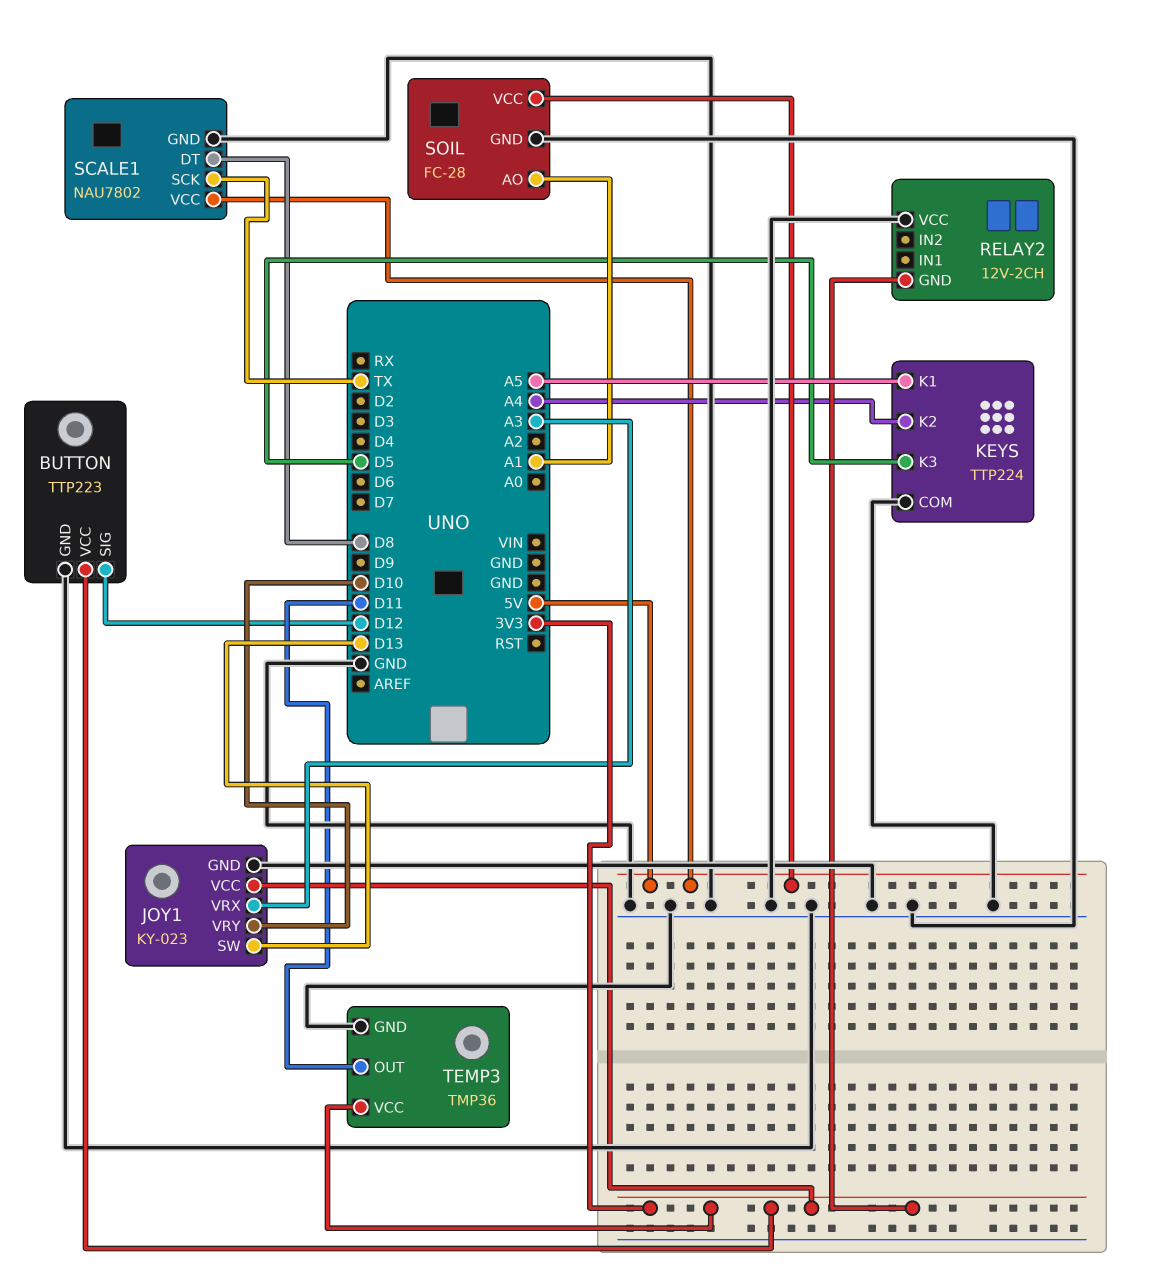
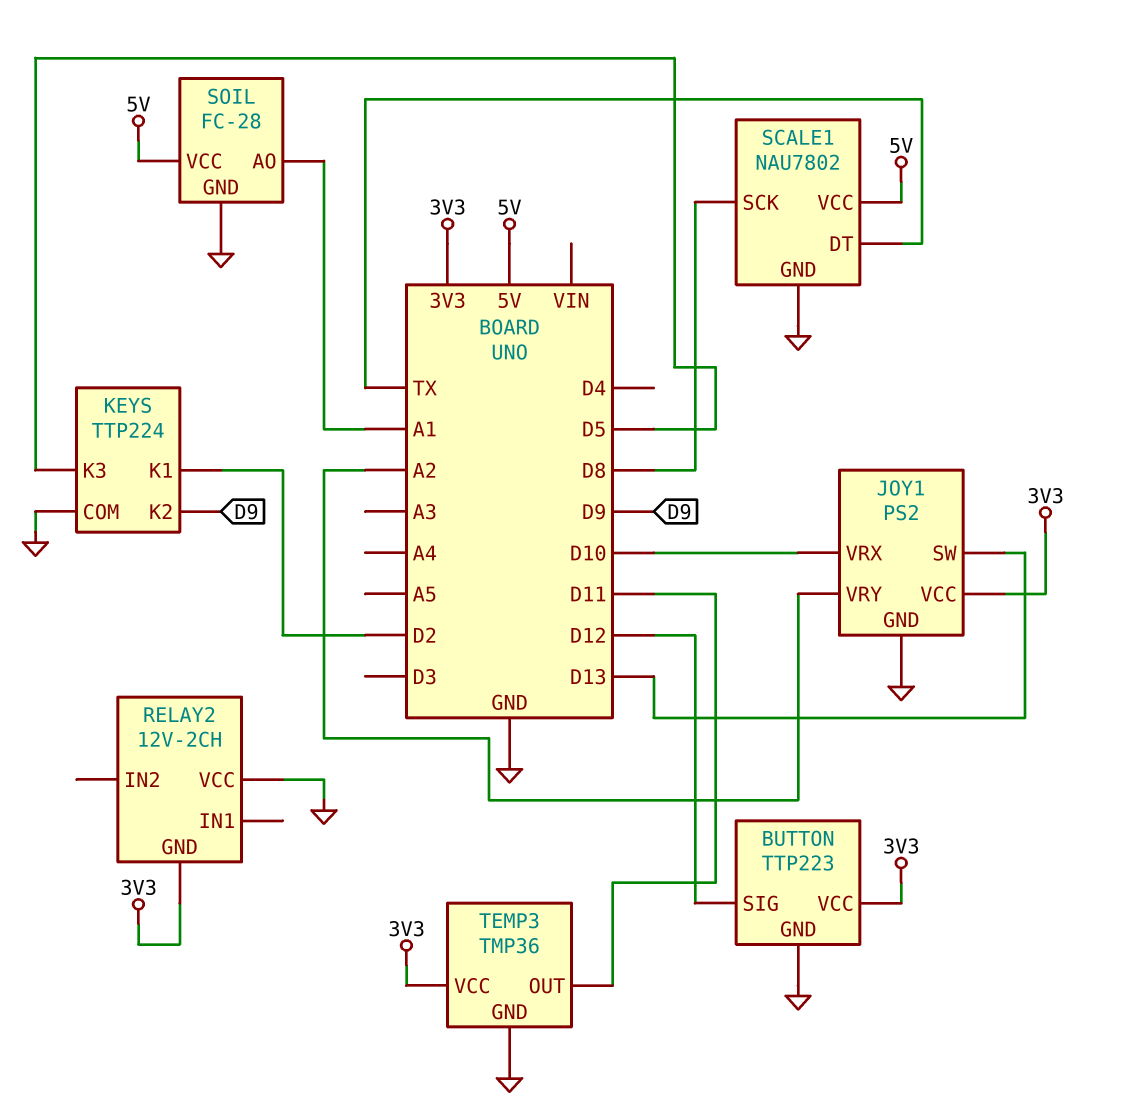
JOY1: KY-023 -> PS2
JOY1 pin VRX: A3 -> D10
JOY1 pin VRY: D10 -> A2
KEYS pin K1: A5 -> D2
KEYS pin K2: A4 -> D9
SCALE1 pin DT: D8 -> TX
SCALE1 pin SCK: TX -> D8

